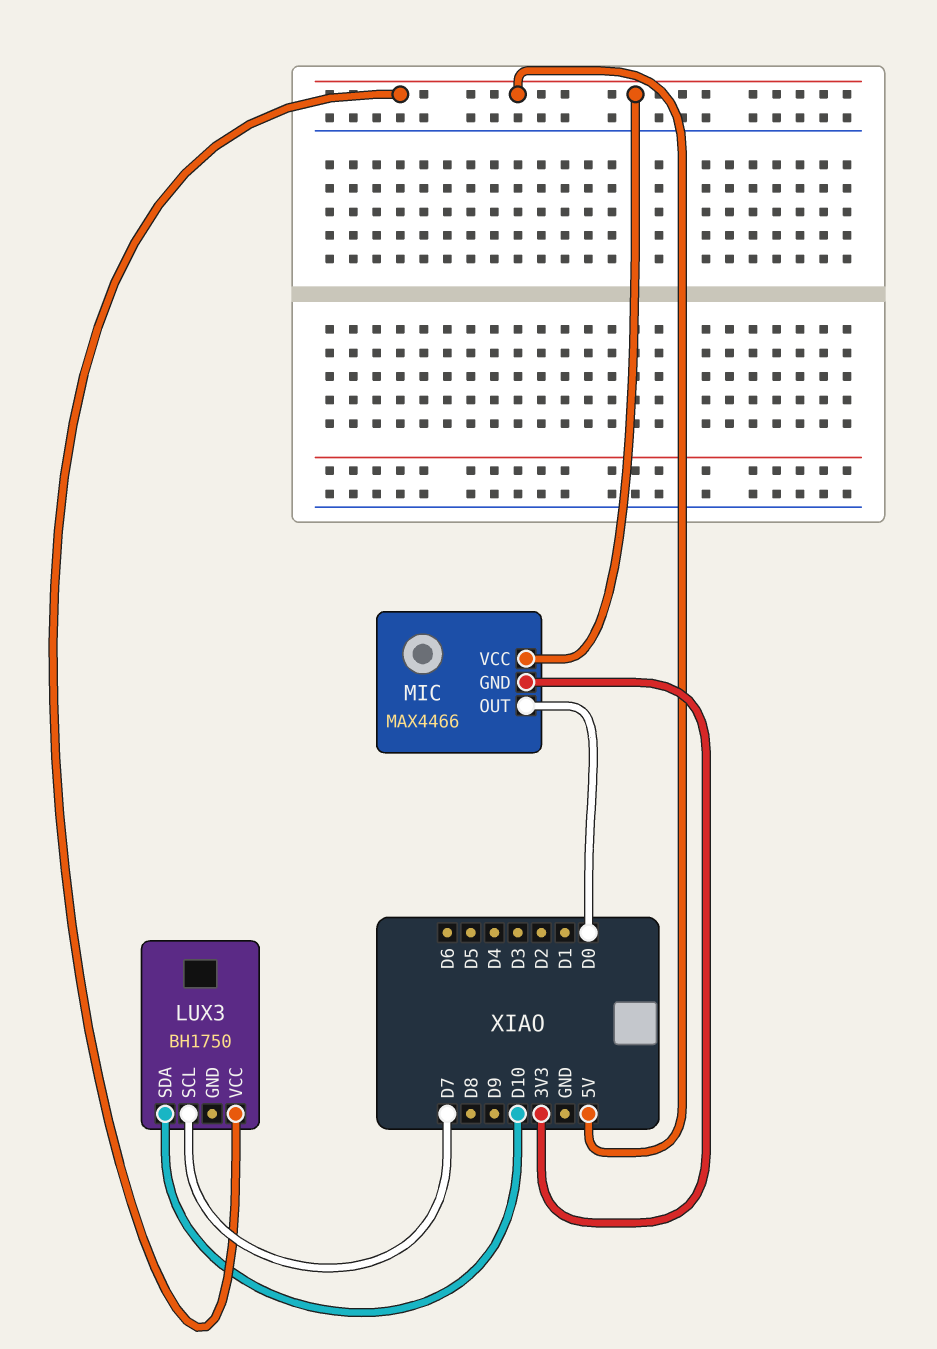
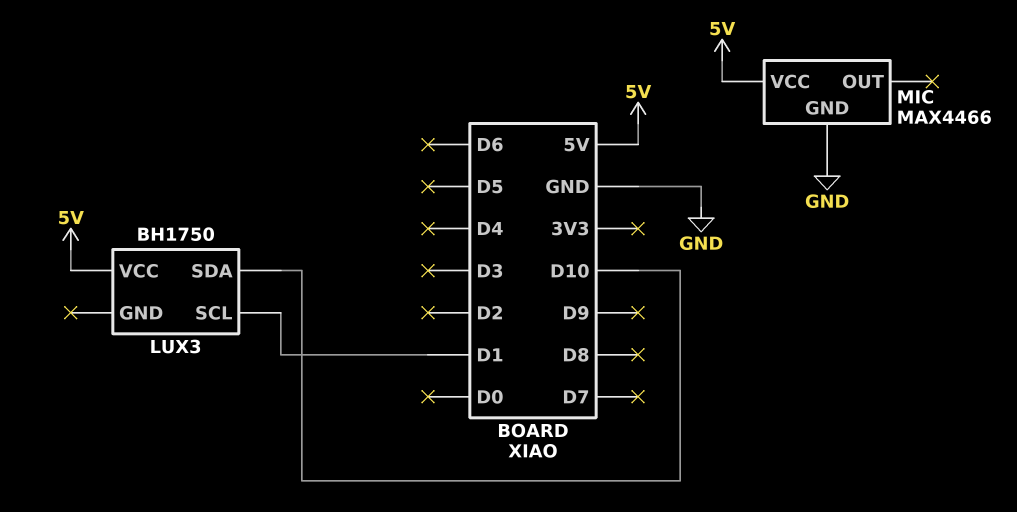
LUX3 pin SCL: D7 -> D1
MIC pin GND: 3V3 -> GND
MIC pin OUT: D0 -> none

